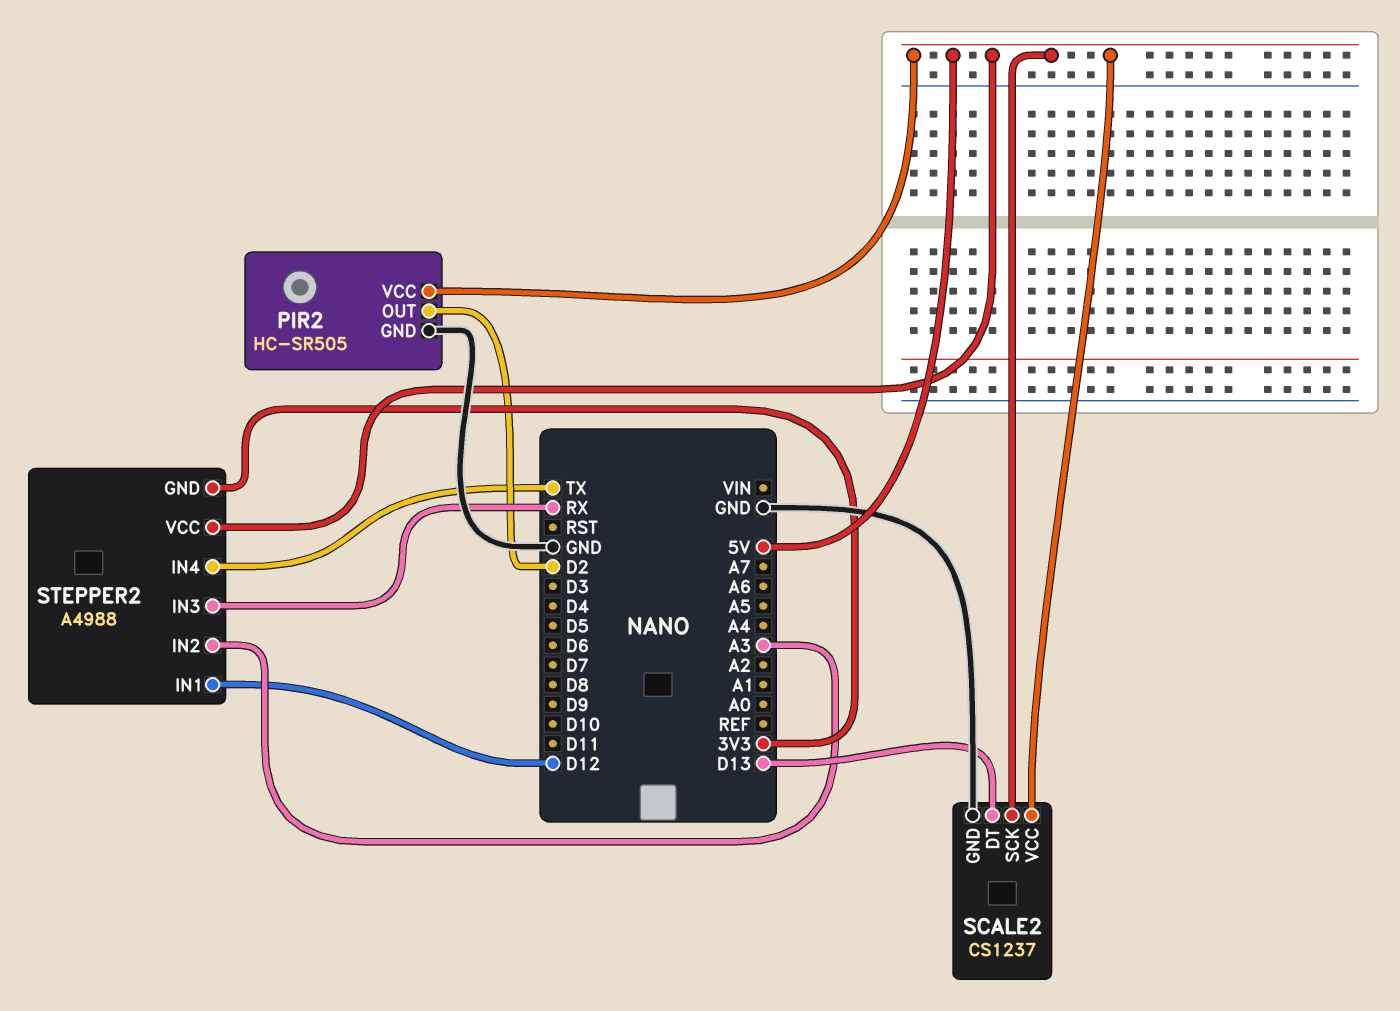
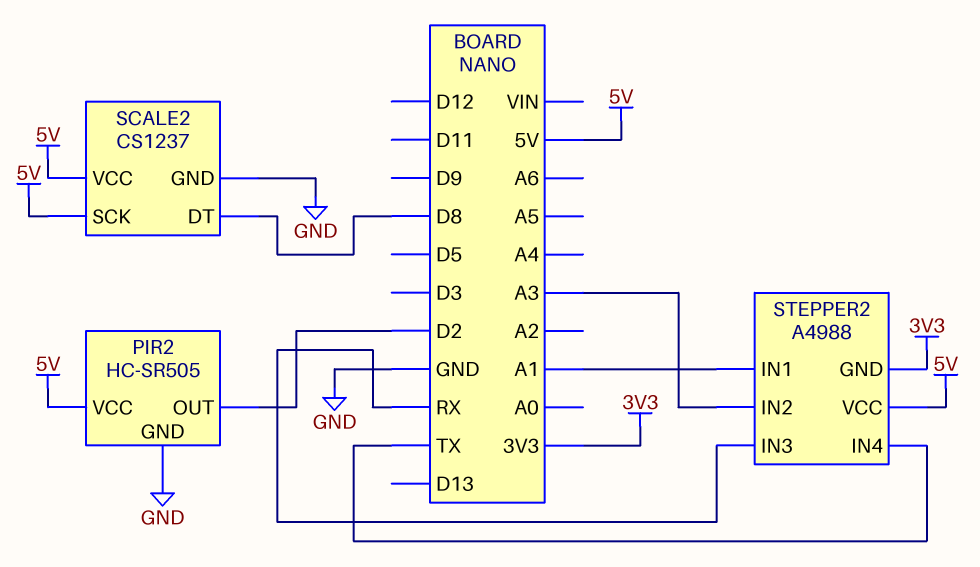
SCALE2 pin DT: D13 -> D8
STEPPER2 pin IN1: D12 -> A1

